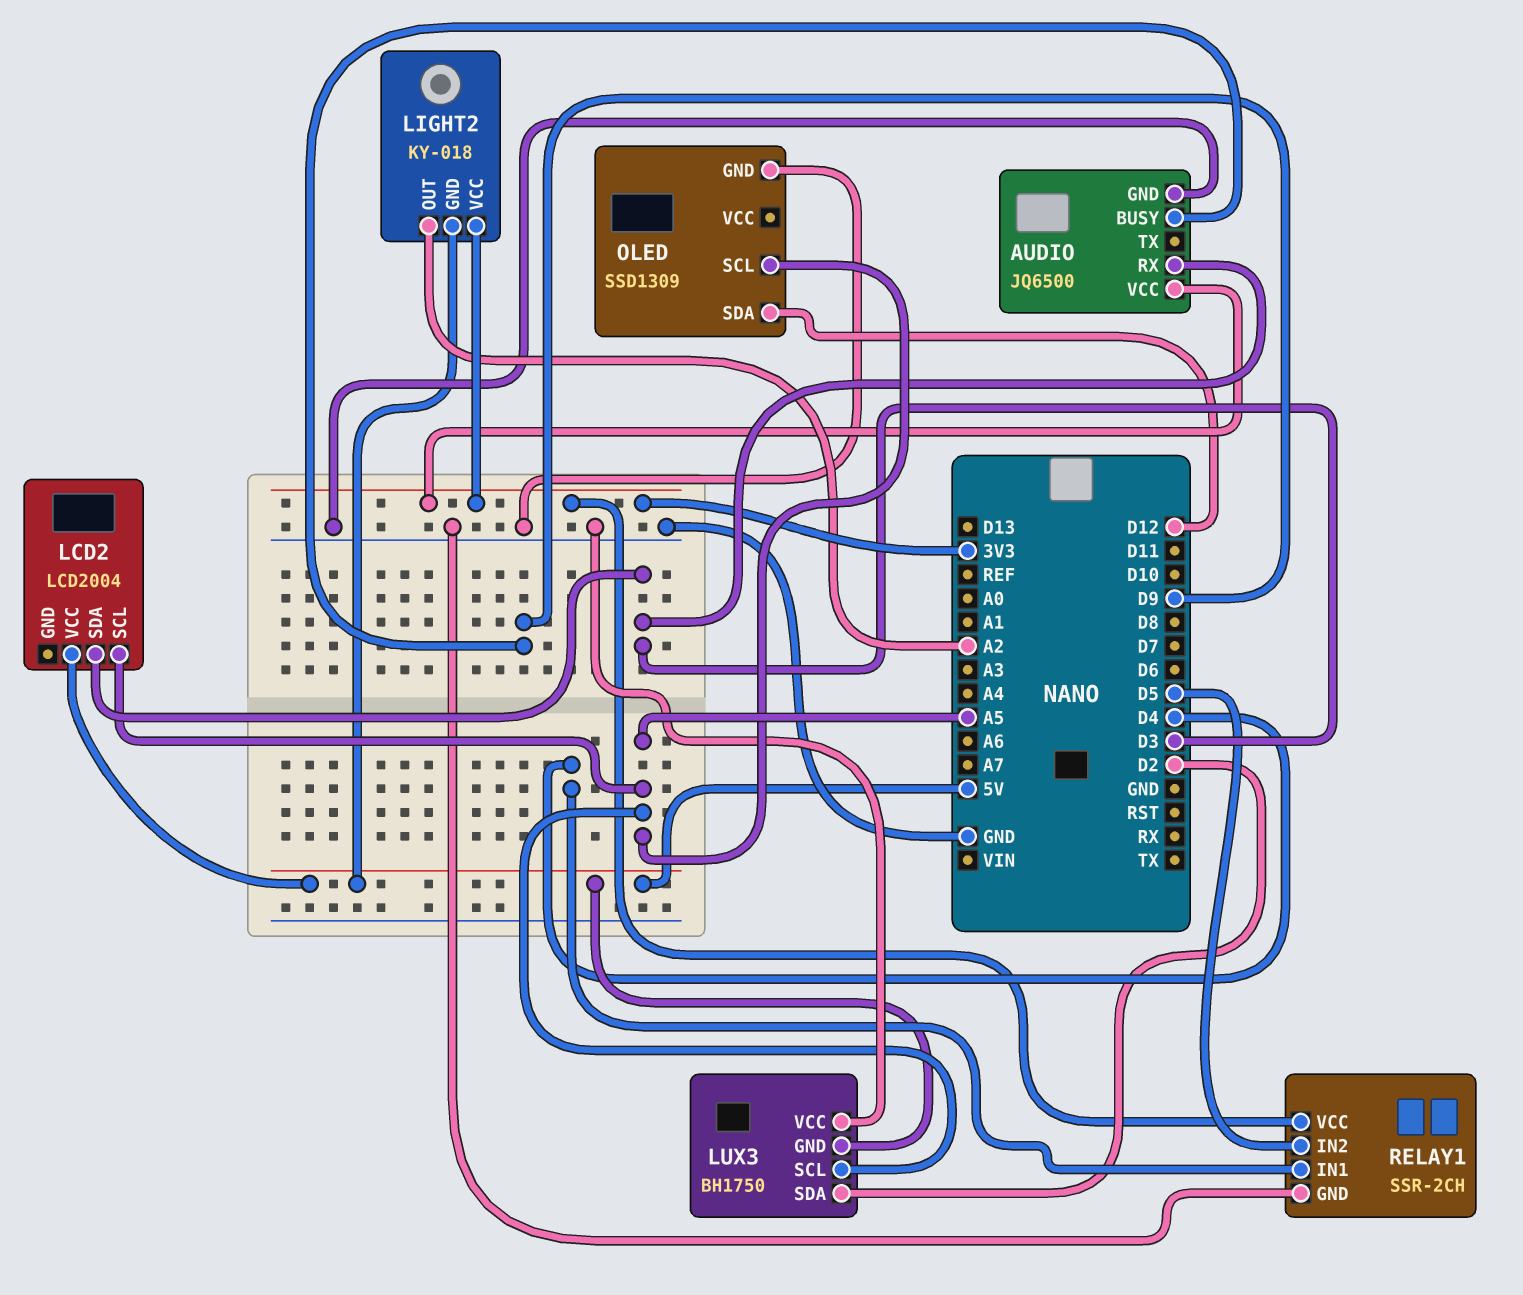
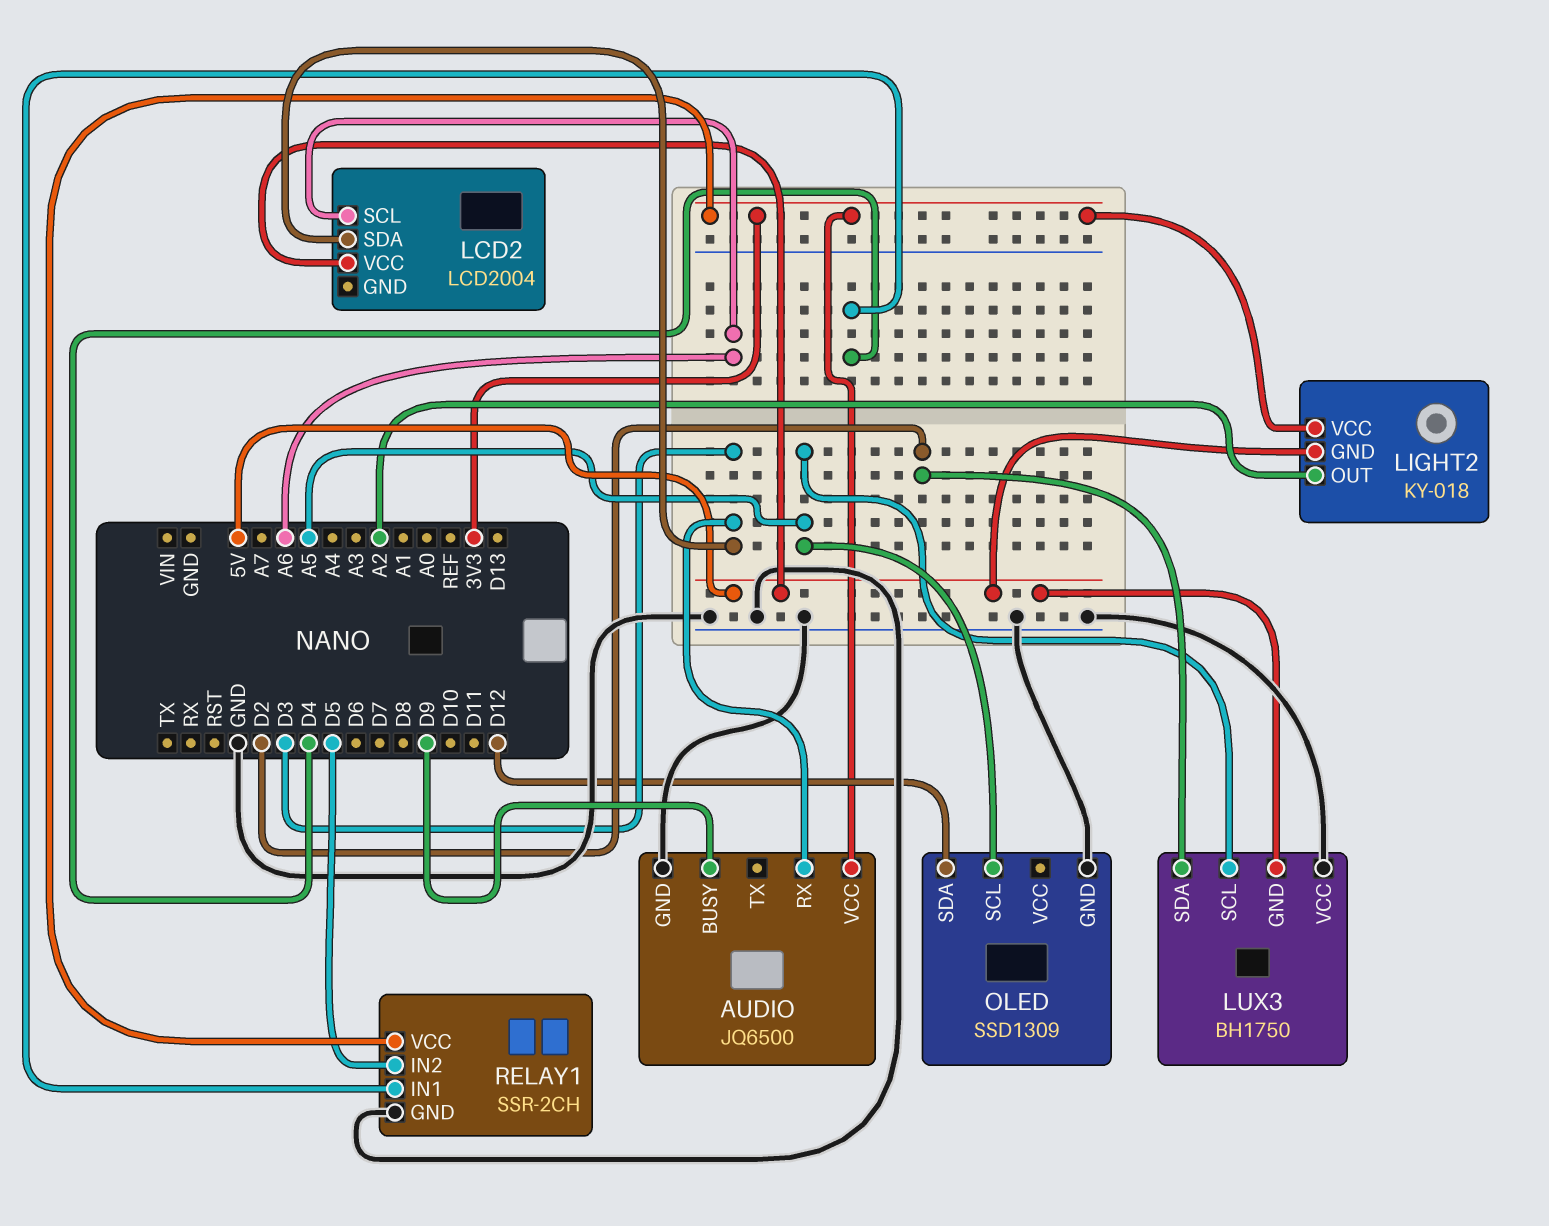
LCD2 pin SCL: A5 -> A6

